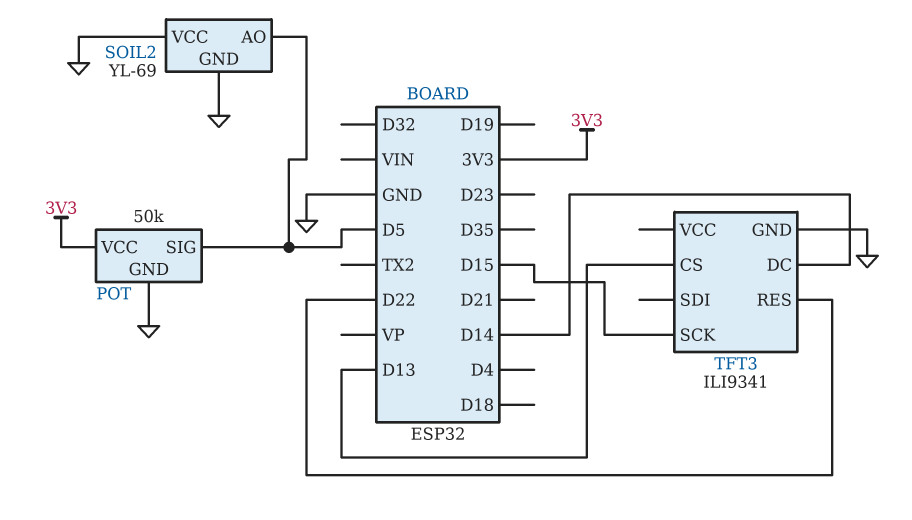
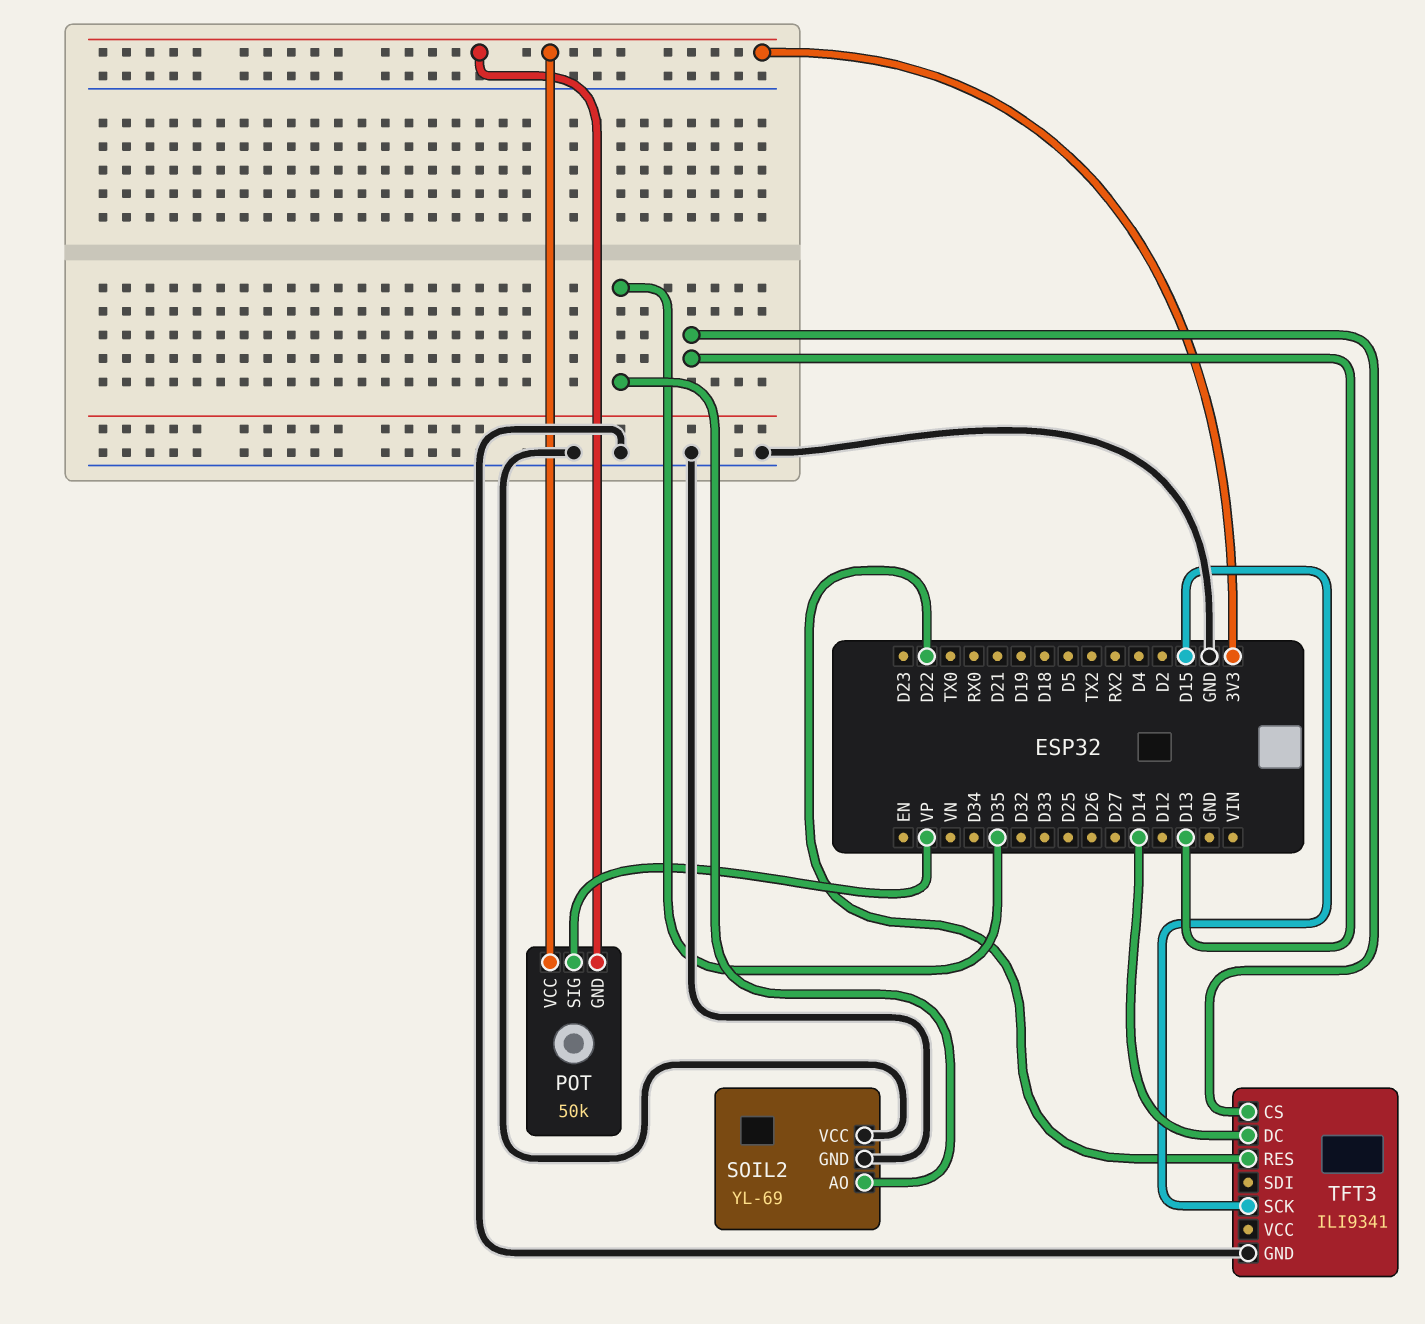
POT pin GND: GND -> 3V3
POT pin SIG: D5 -> VP
SOIL2 pin AO: D5 -> D35

